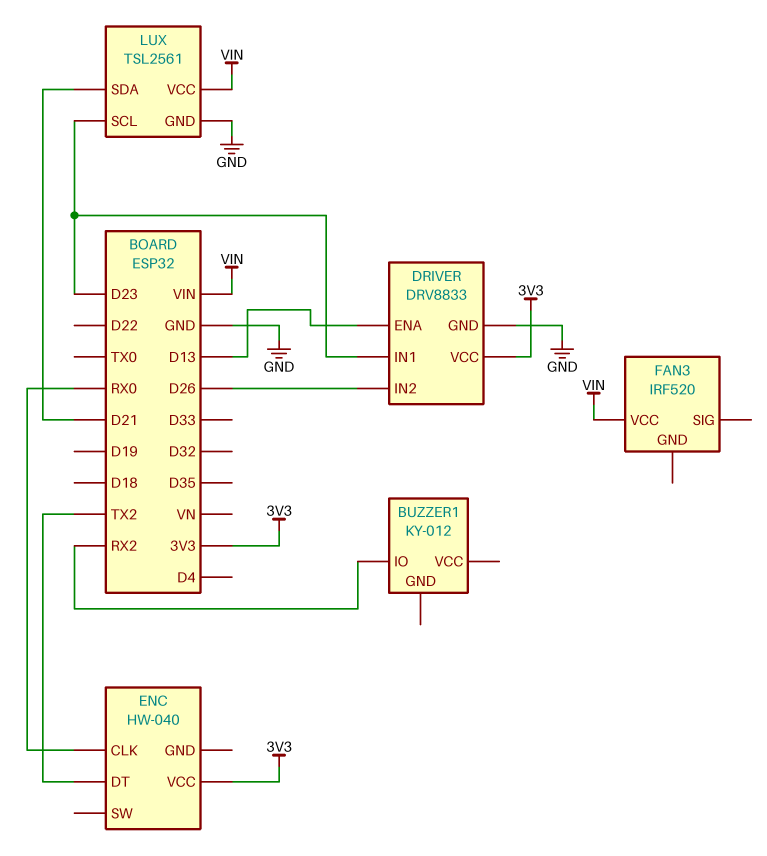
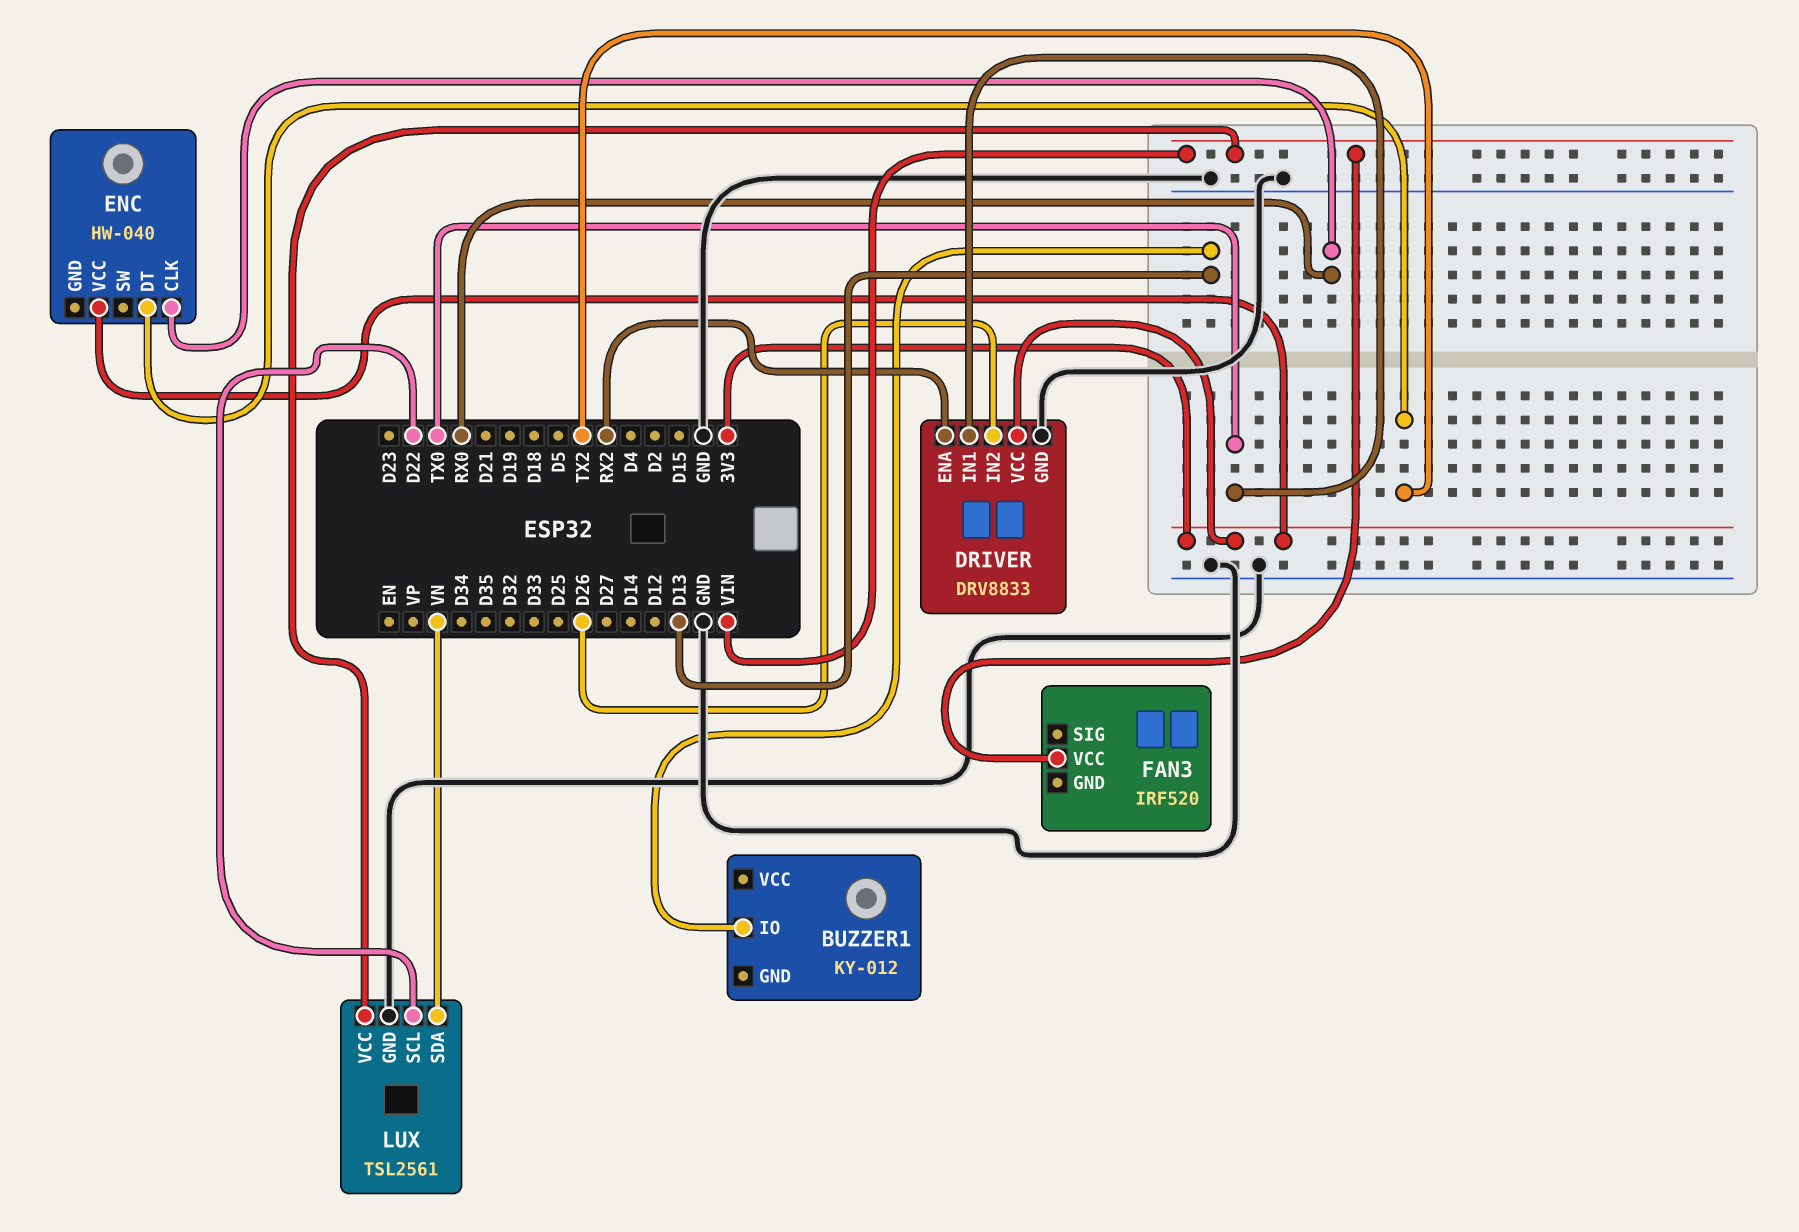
BUZZER1 pin IO: RX2 -> D13
DRIVER pin ENA: D13 -> RX2
DRIVER pin IN1: D23 -> TX0
LUX pin SCL: D23 -> D22
LUX pin SDA: D21 -> VN

